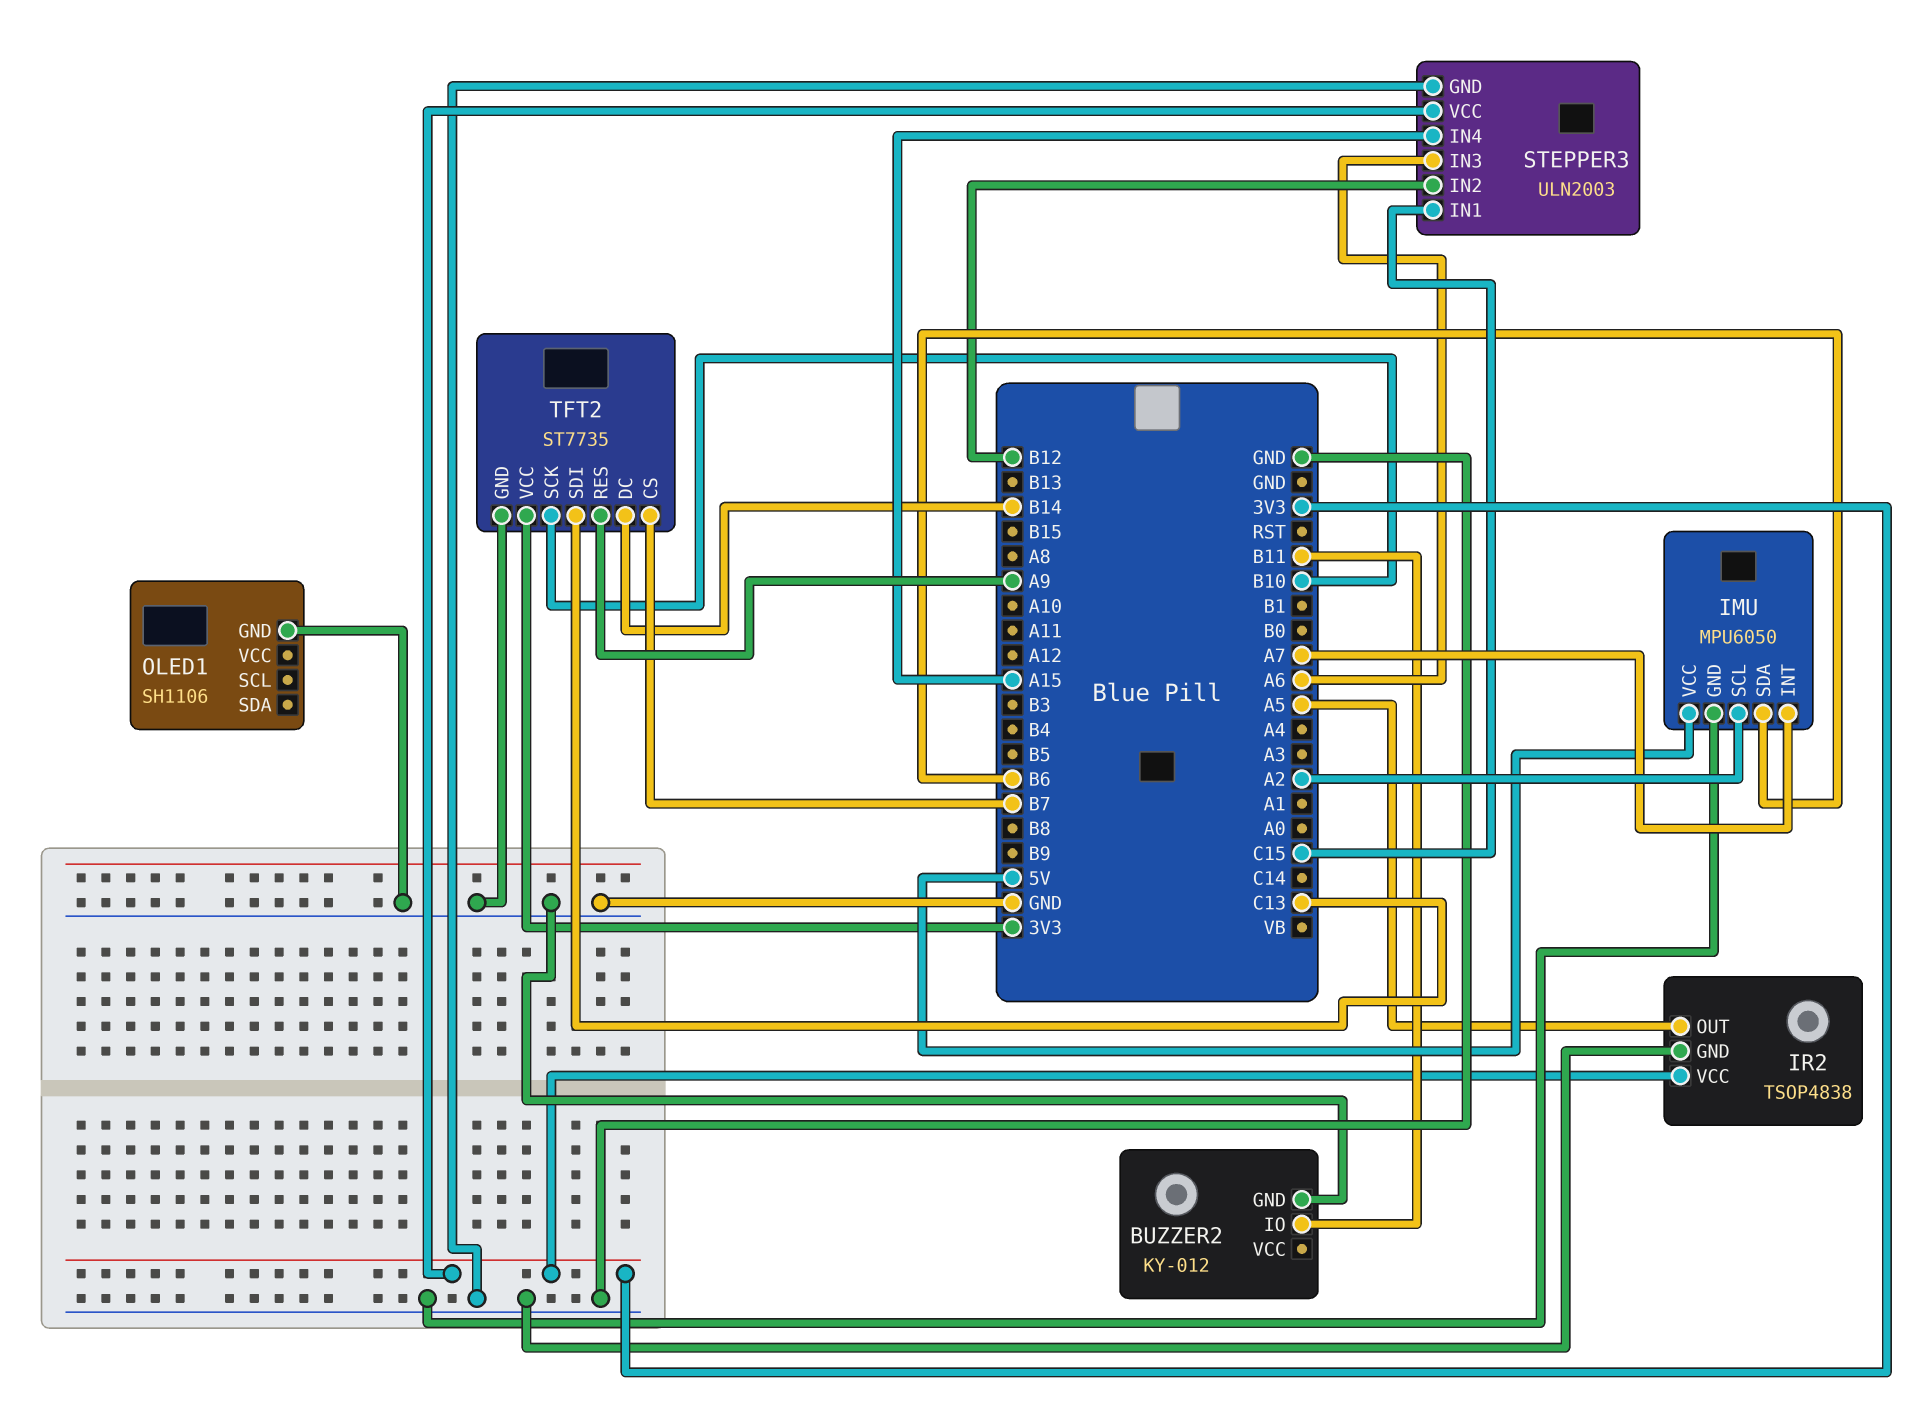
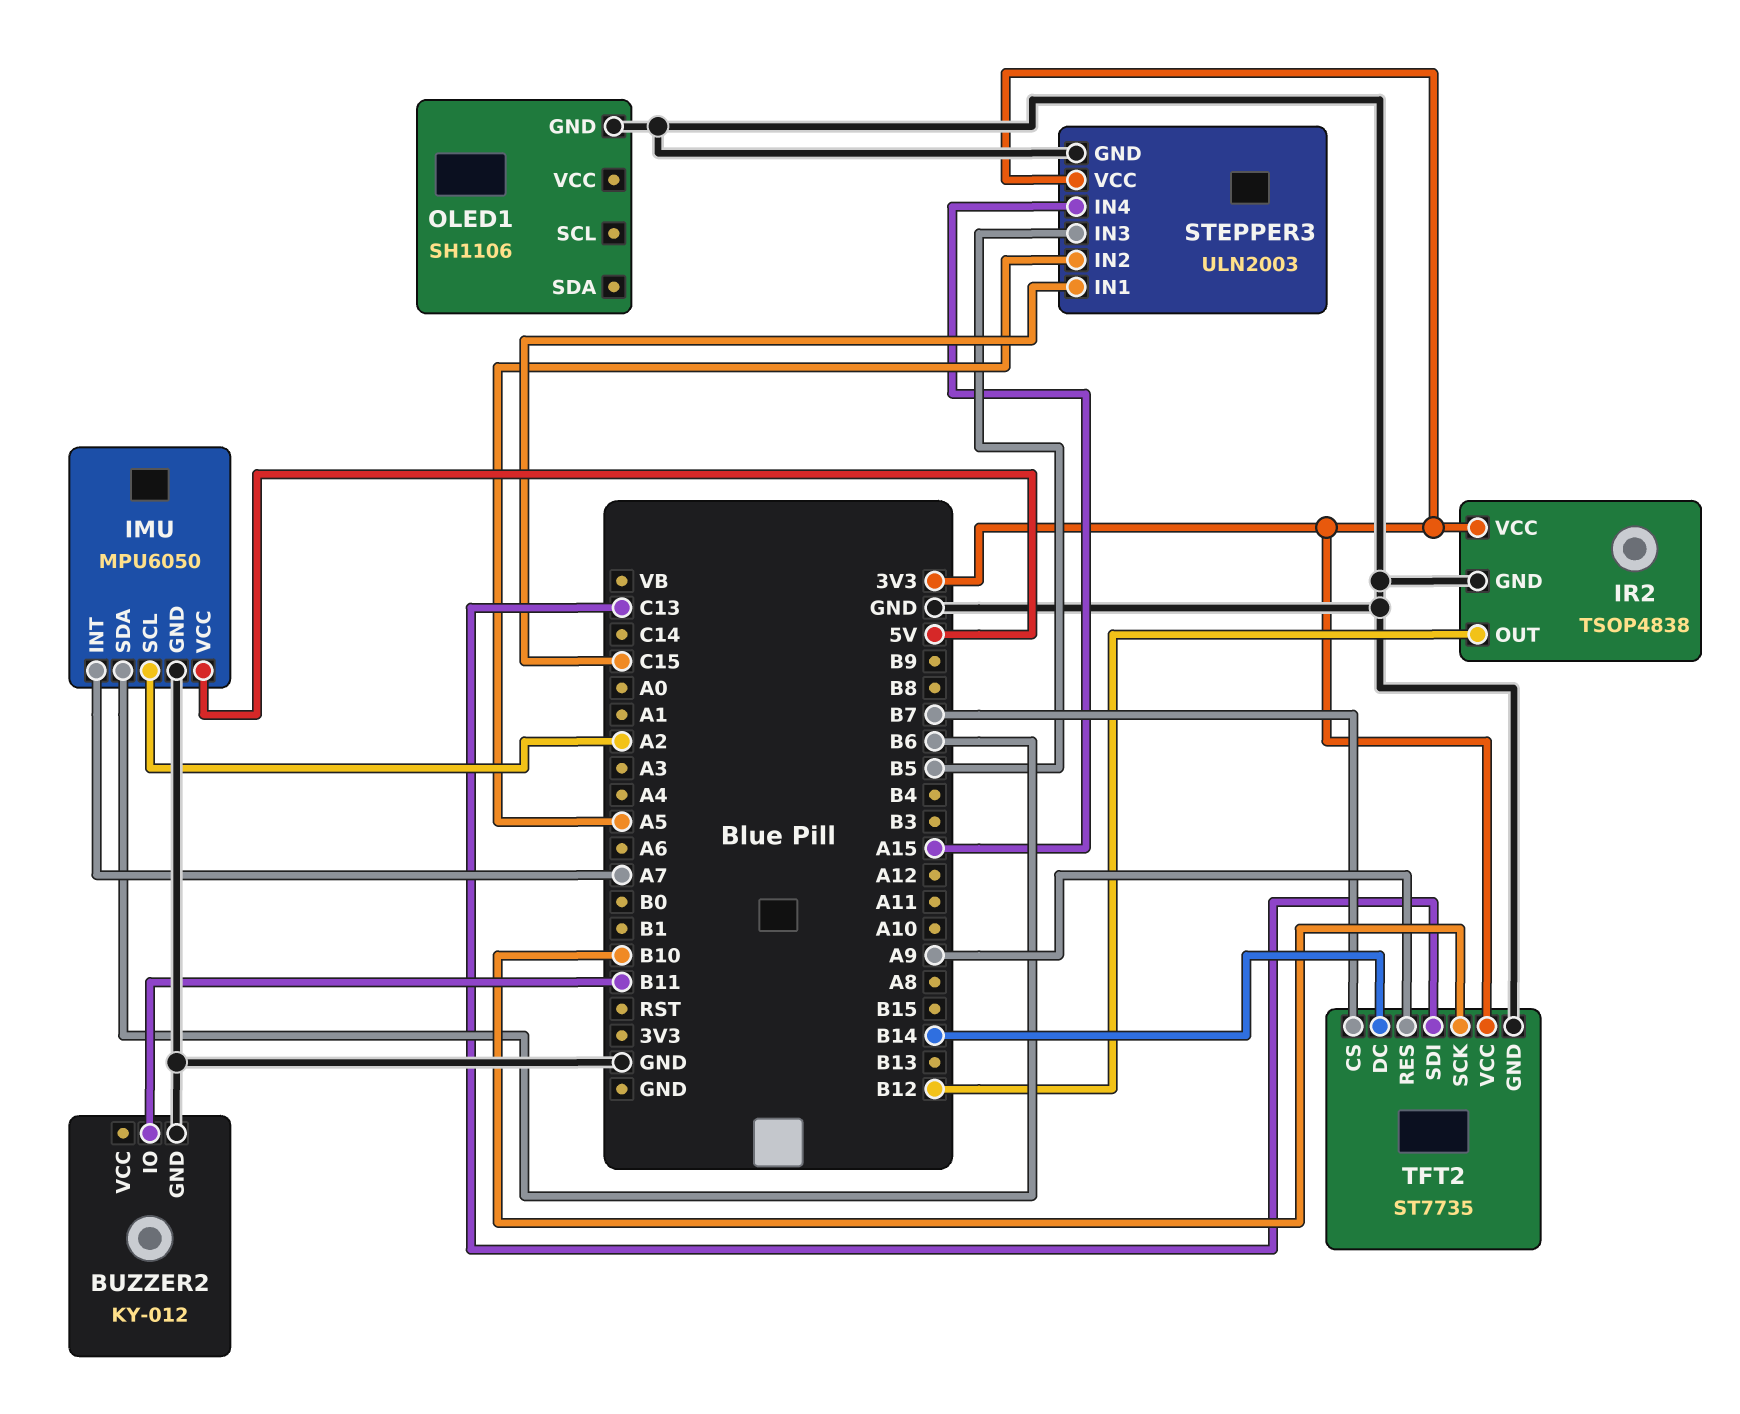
IR2 pin OUT: A5 -> B12
STEPPER3 pin IN2: B12 -> A5
STEPPER3 pin IN3: A6 -> B5

